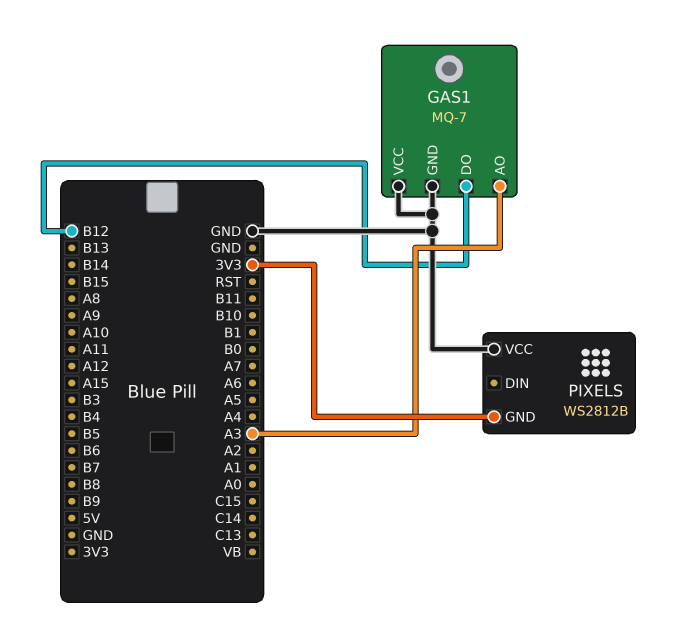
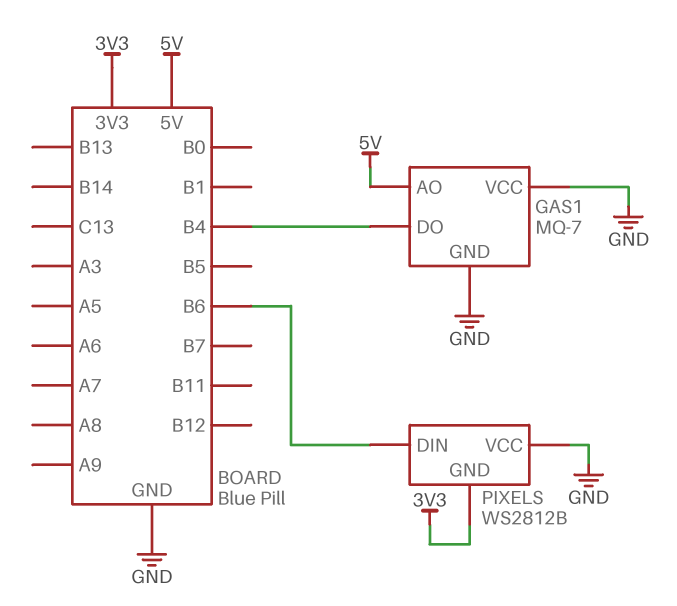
GAS1 pin AO: A3 -> 5V
GAS1 pin DO: B12 -> B4
PIXELS pin DIN: none -> B6

